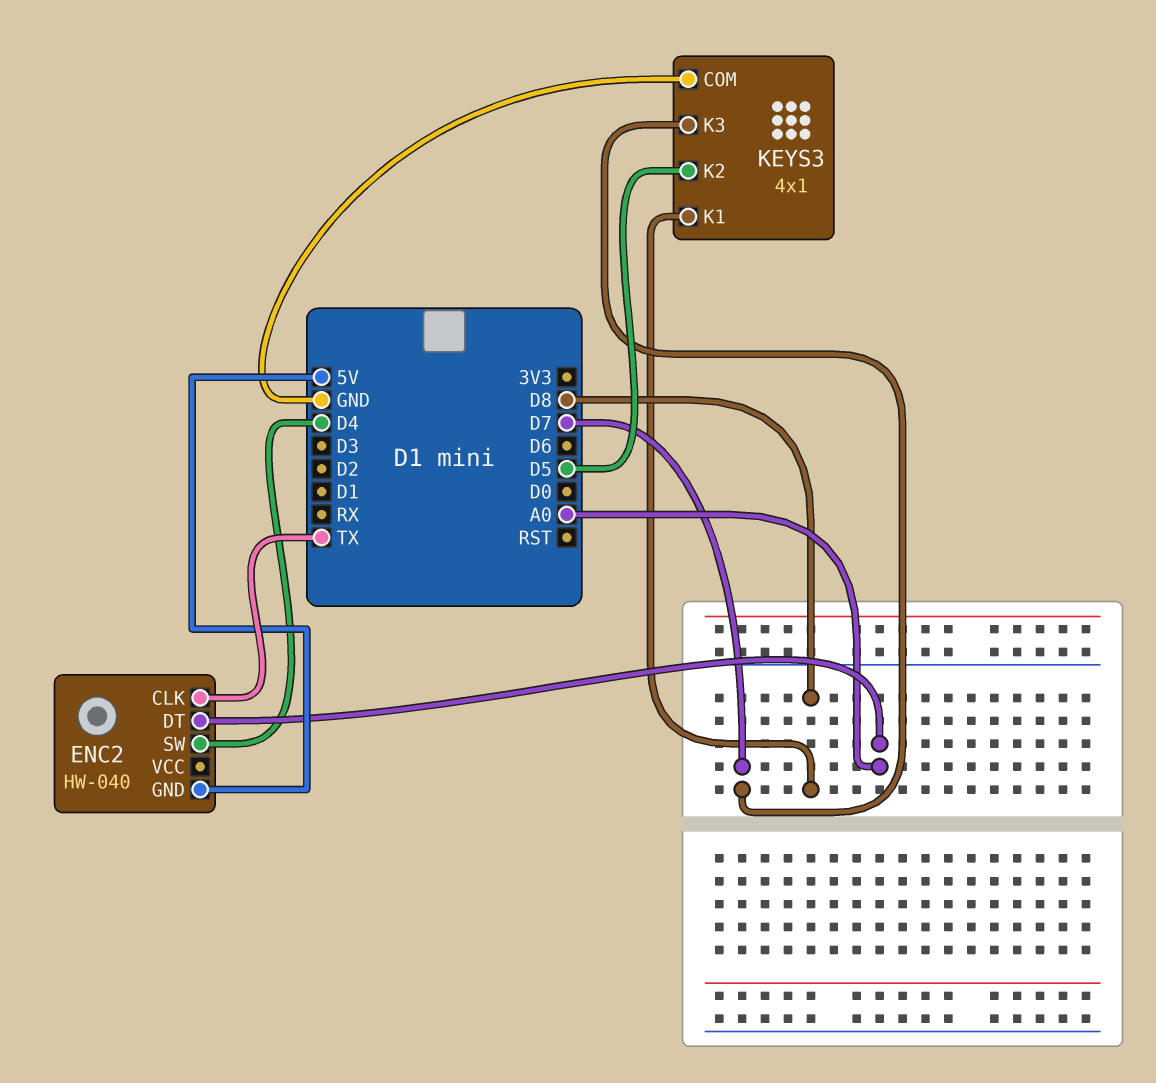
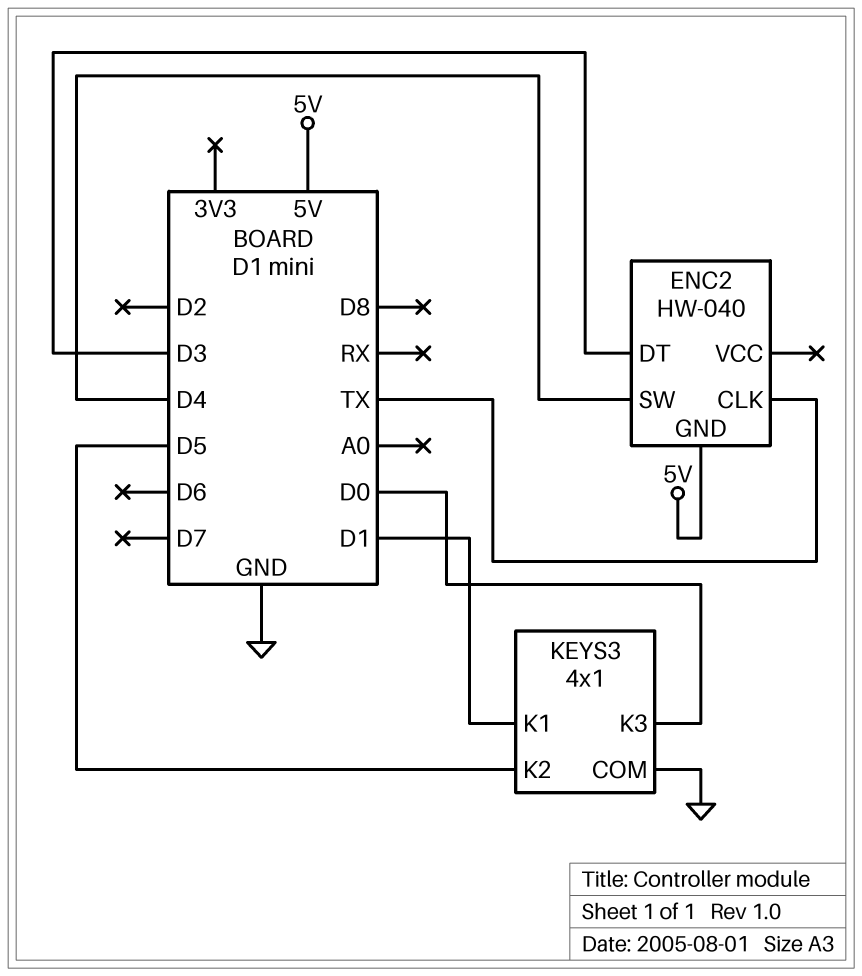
ENC2 pin DT: A0 -> D3
KEYS3 pin K1: D8 -> D1
KEYS3 pin K3: D7 -> D0

